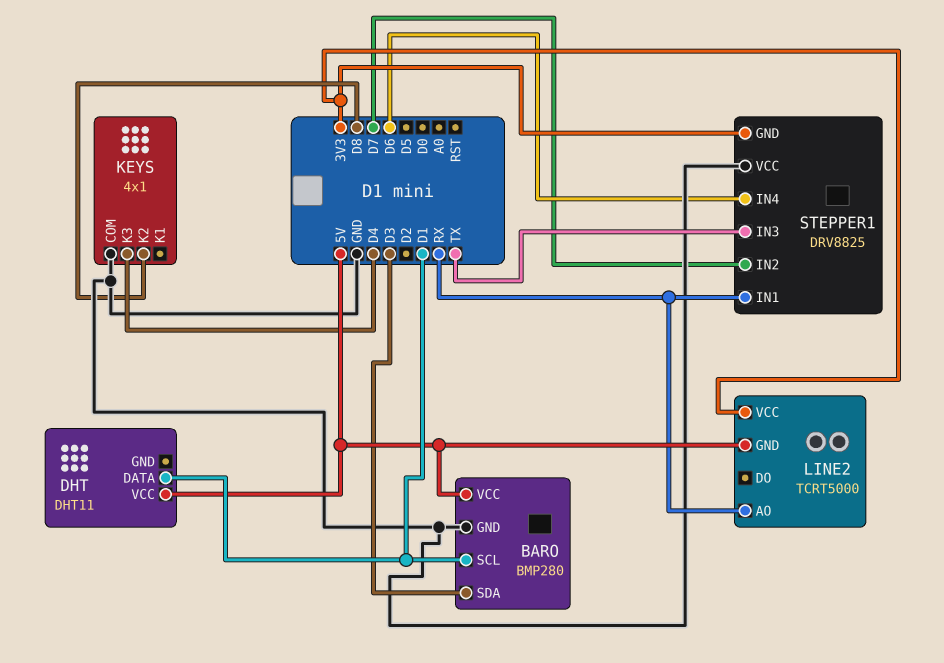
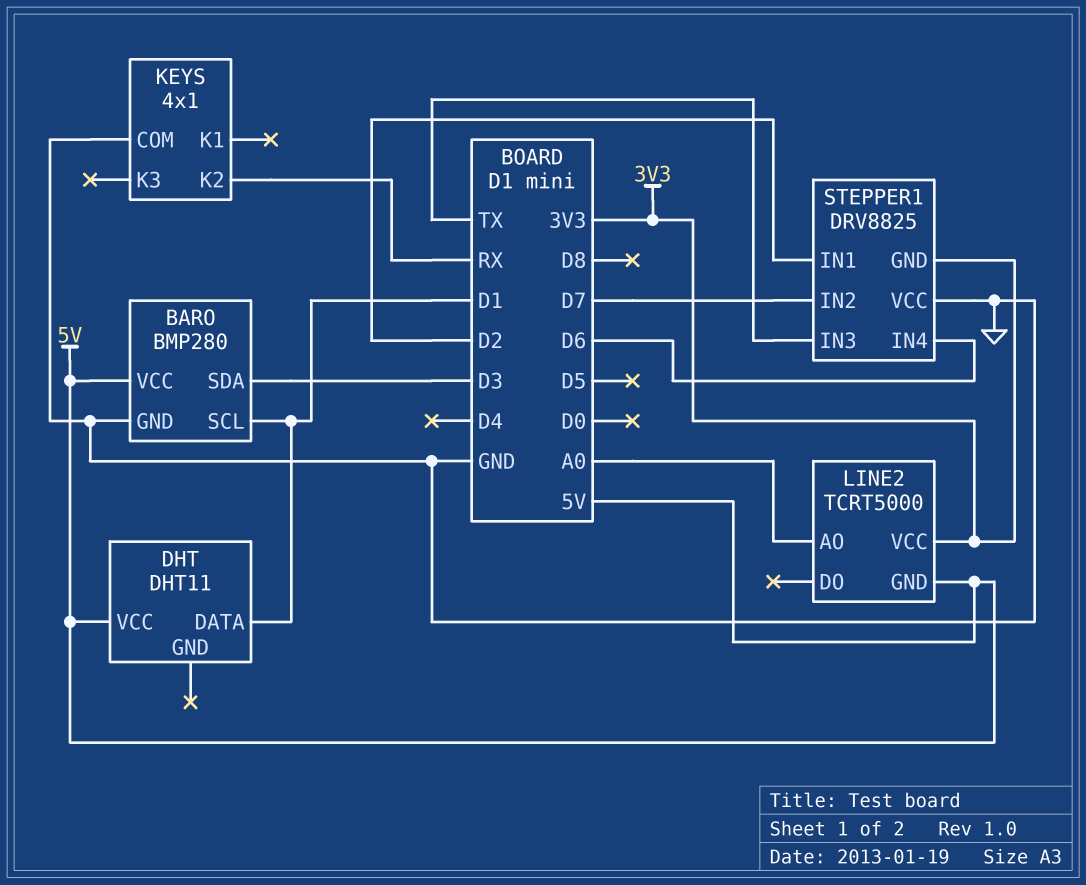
KEYS pin K2: D8 -> RX
KEYS pin K3: D4 -> none
LINE2 pin AO: RX -> A0
STEPPER1 pin IN1: RX -> D2

